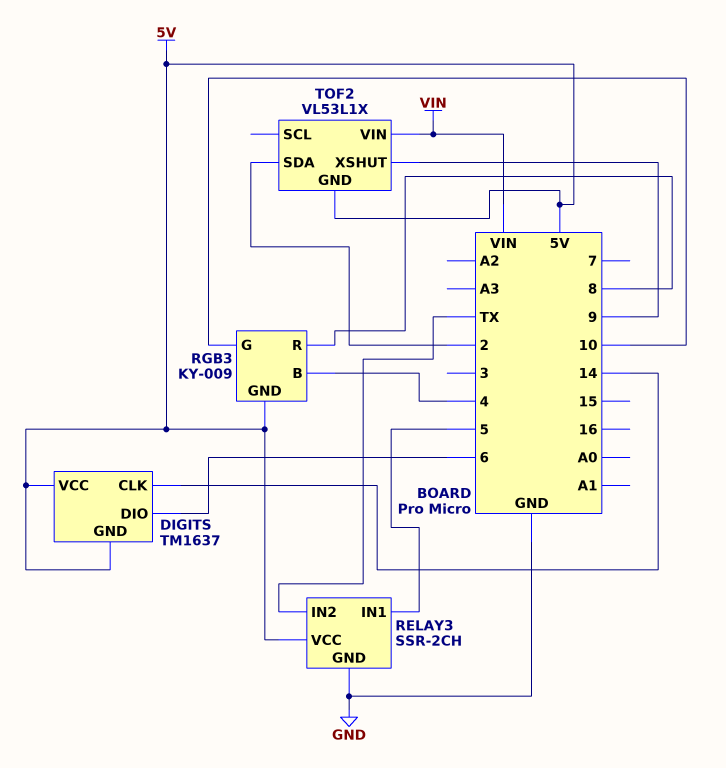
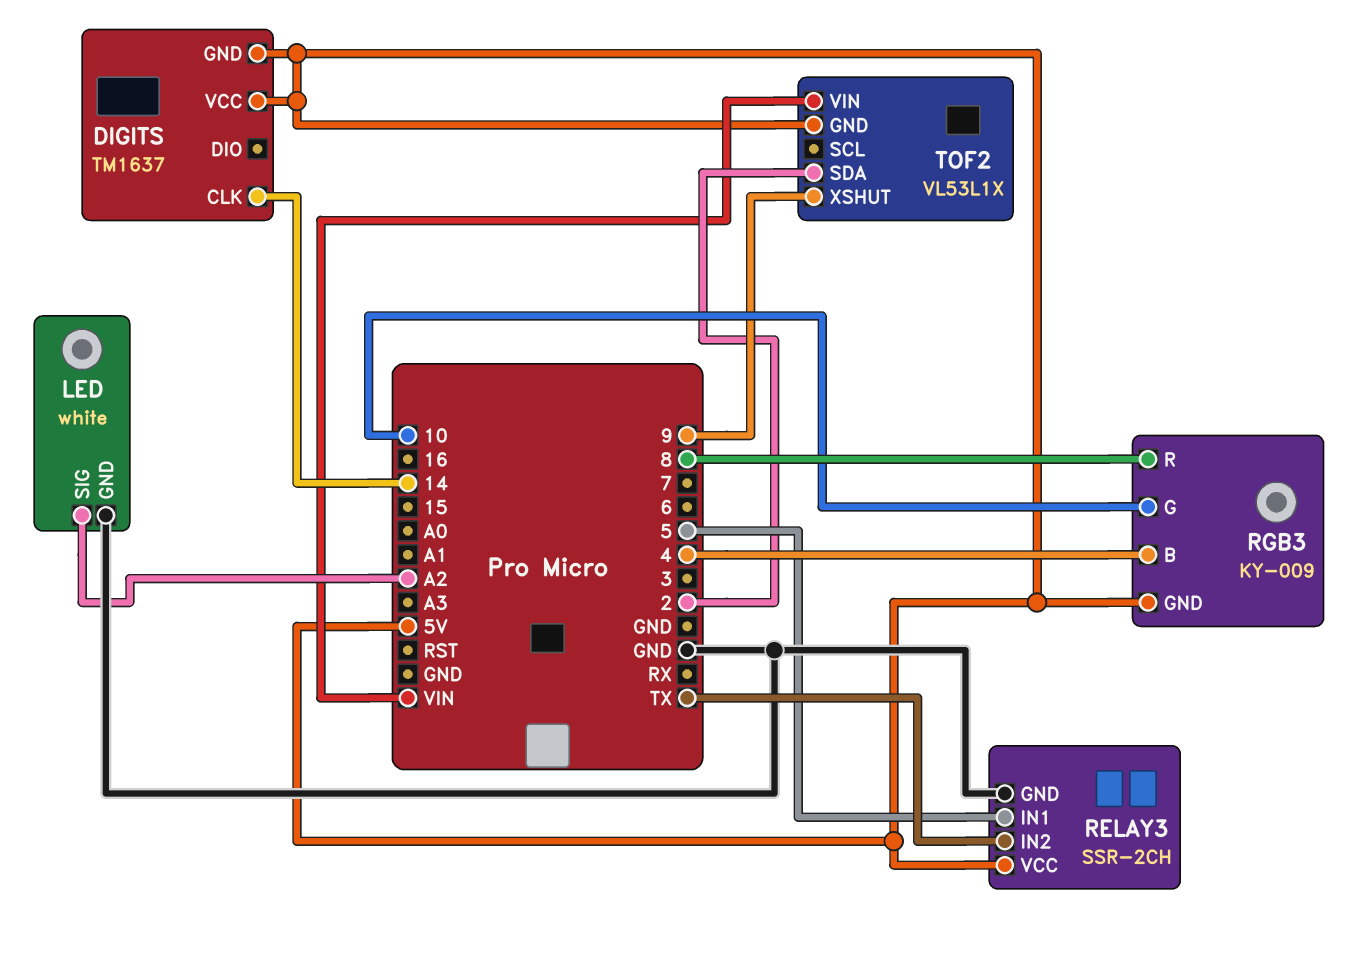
DIGITS pin DIO: 6 -> none
LED: none -> white
LED pin GND: none -> GND
LED pin SIG: none -> A2

